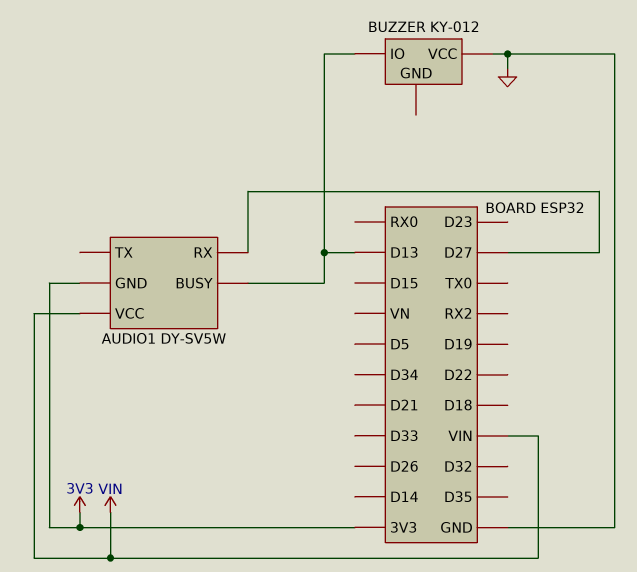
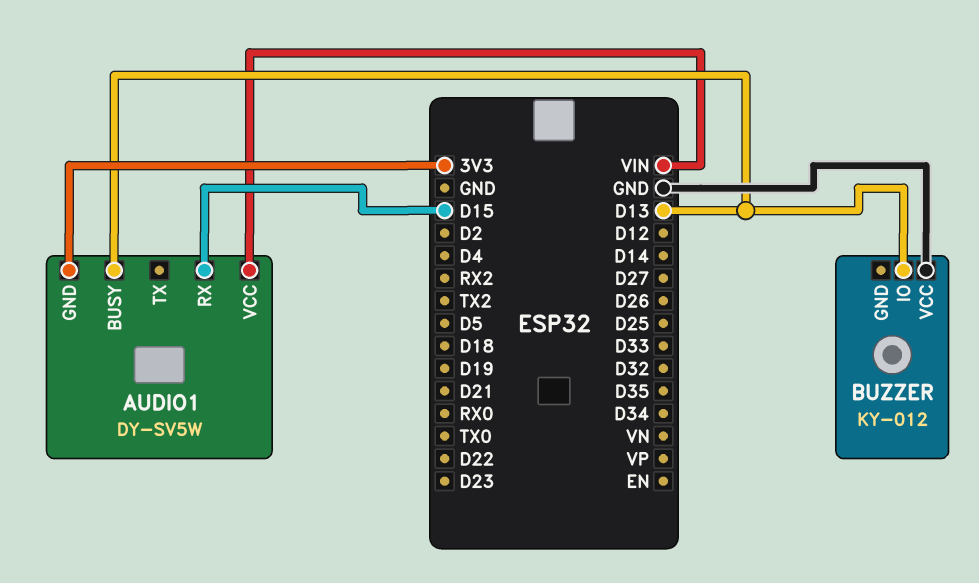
AUDIO1 pin RX: D27 -> D15

